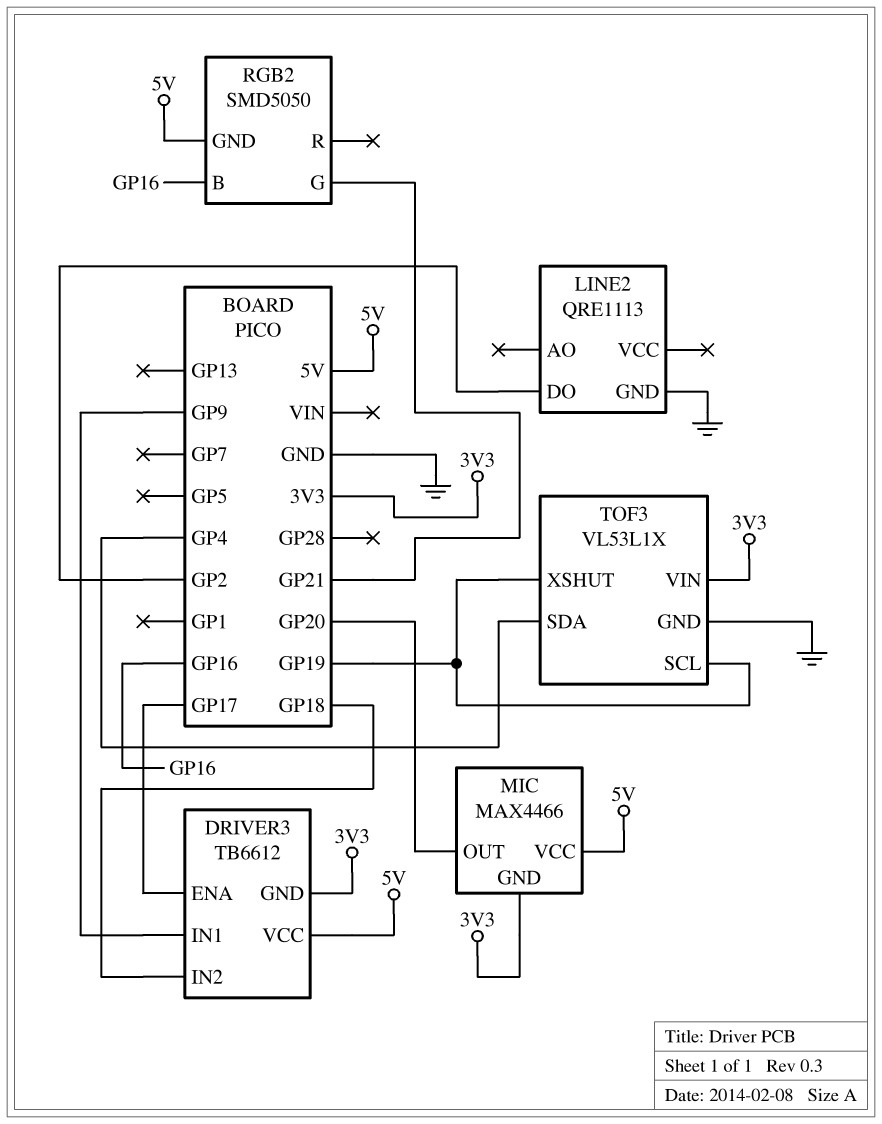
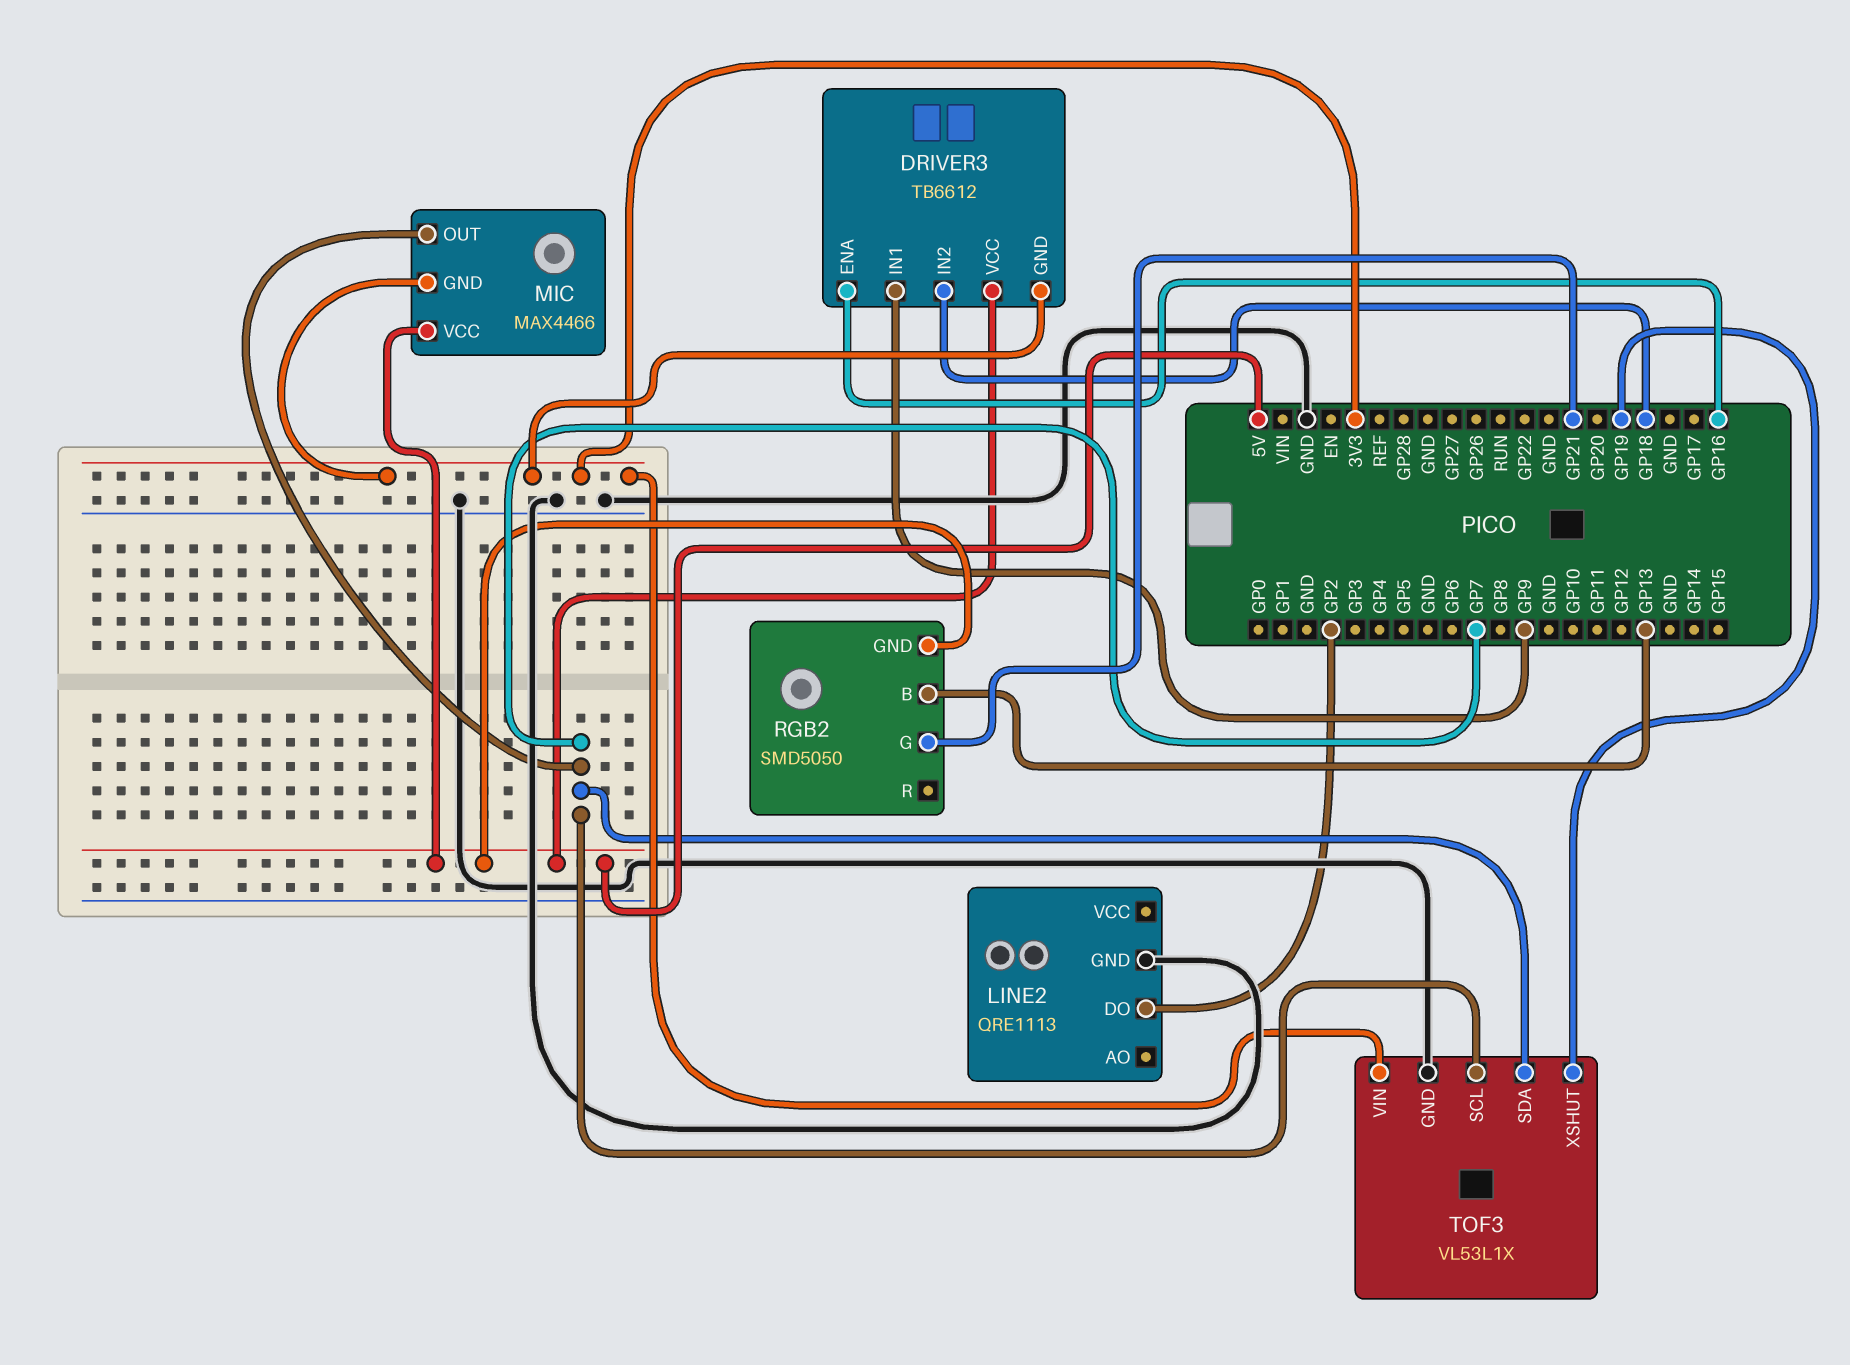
DRIVER3 pin ENA: GP17 -> GP16
MIC pin OUT: GP20 -> GP7
RGB2 pin B: GP16 -> GP13
TOF3 pin SCL: GP19 -> GP7
TOF3 pin SDA: GP4 -> GP7

